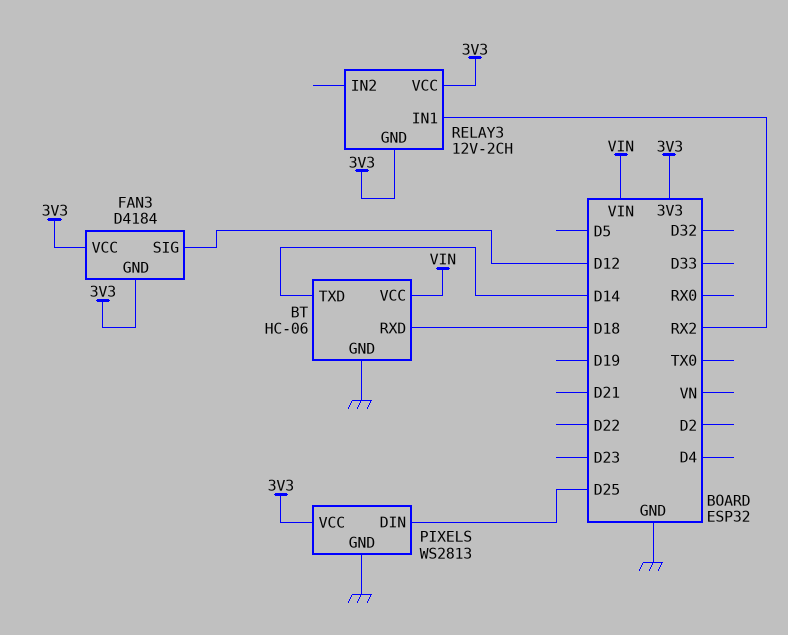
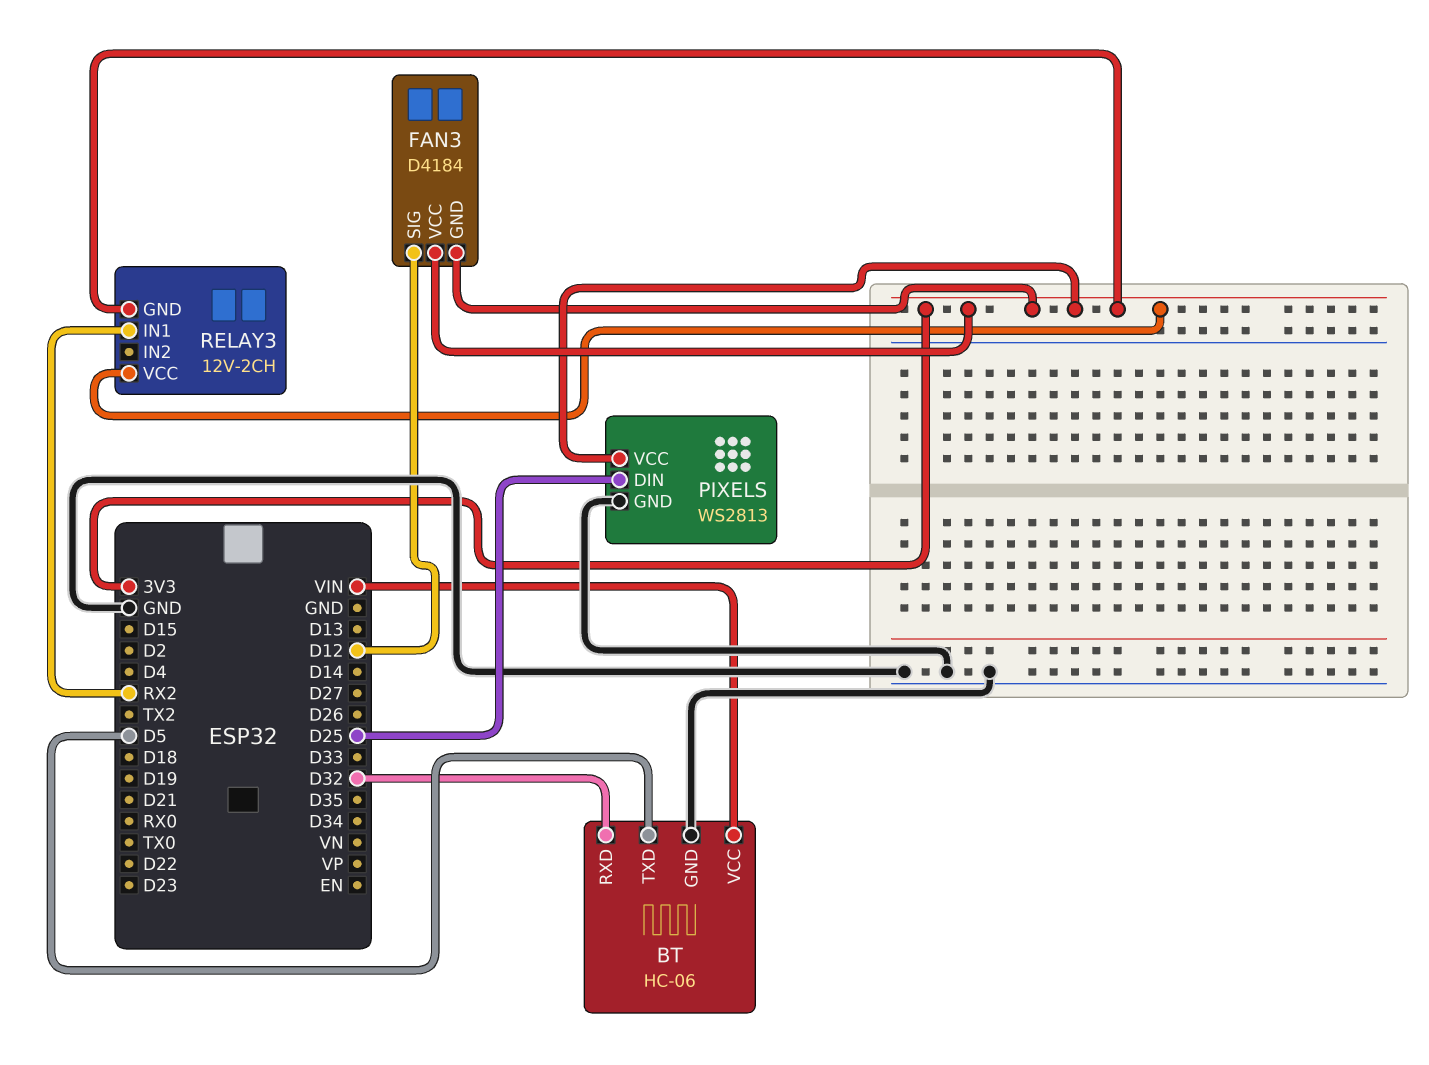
BT pin RXD: D18 -> D32
BT pin TXD: D14 -> D5

